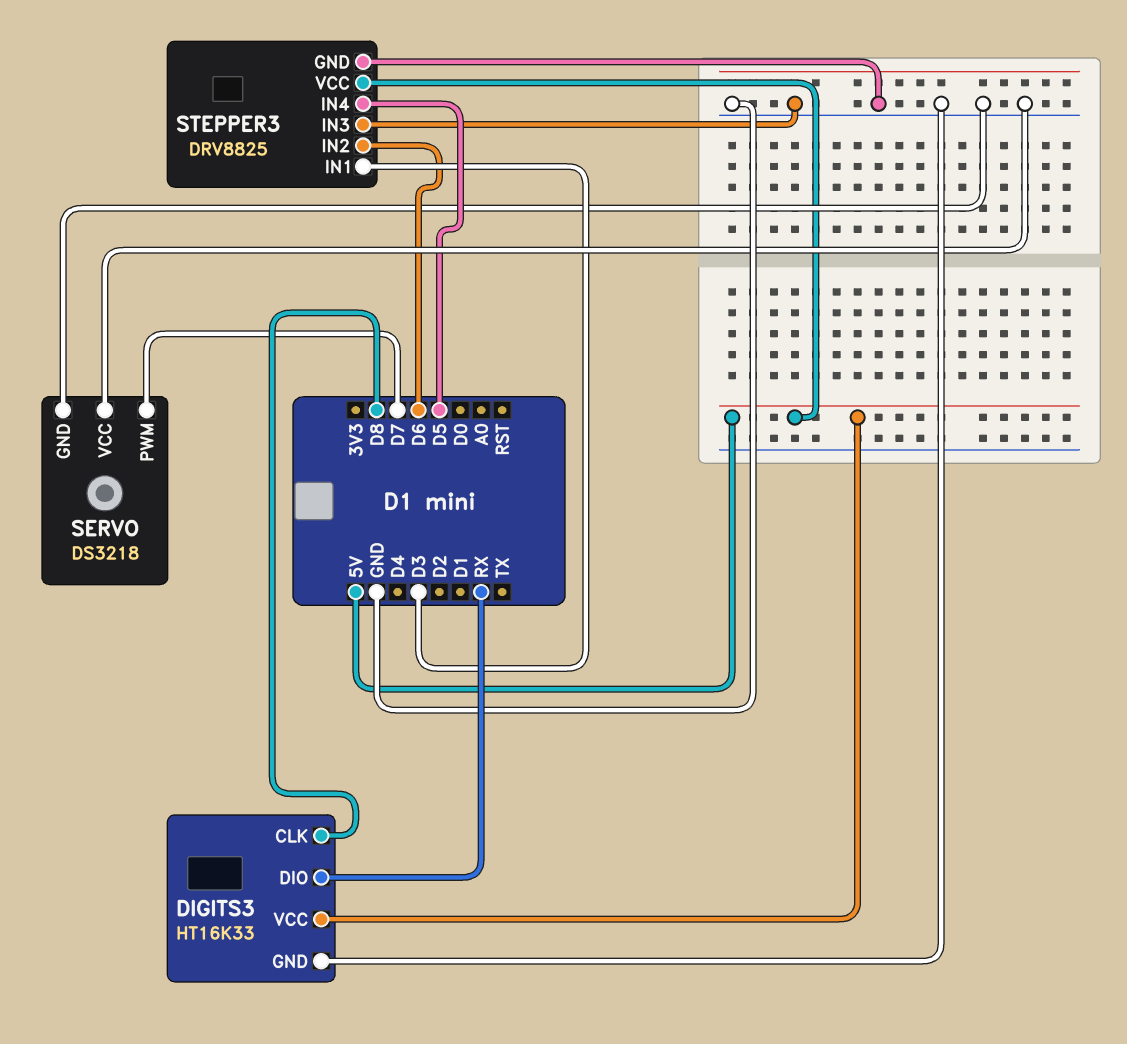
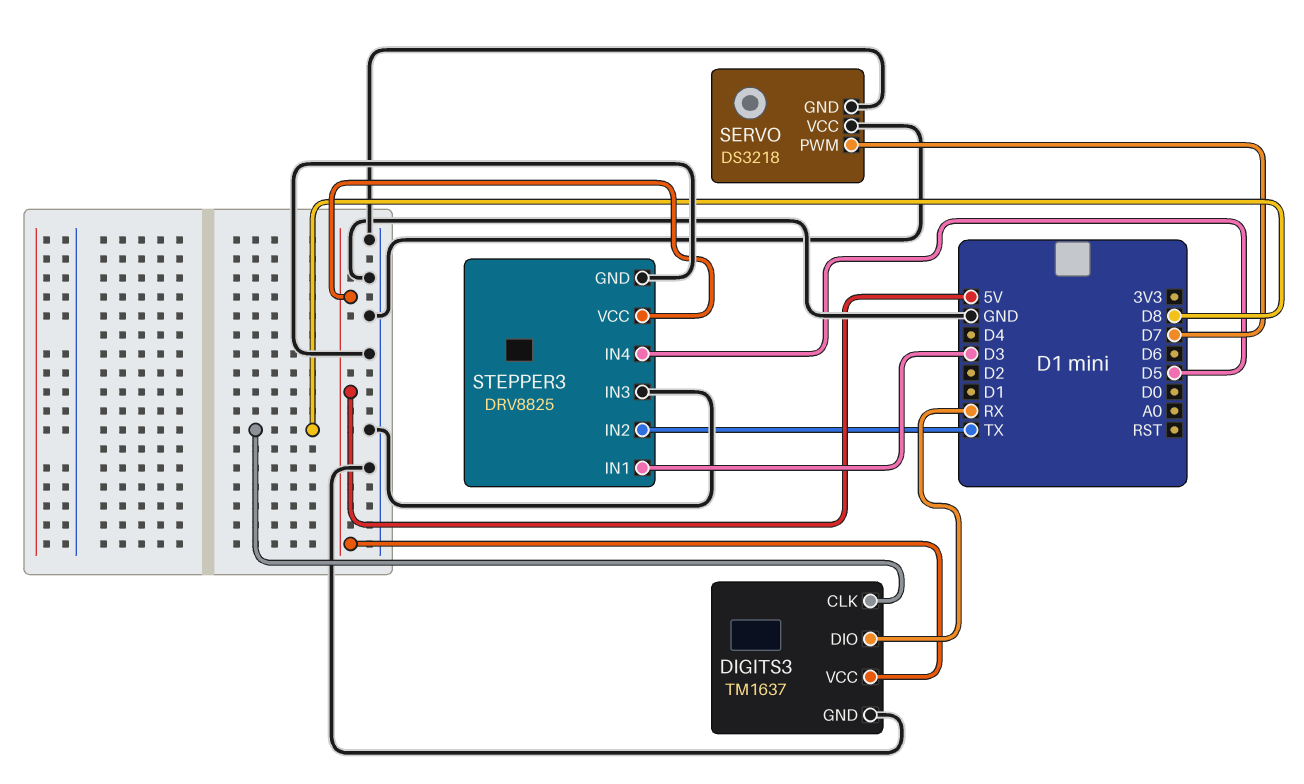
DIGITS3: HT16K33 -> TM1637
STEPPER3 pin IN2: D6 -> TX

